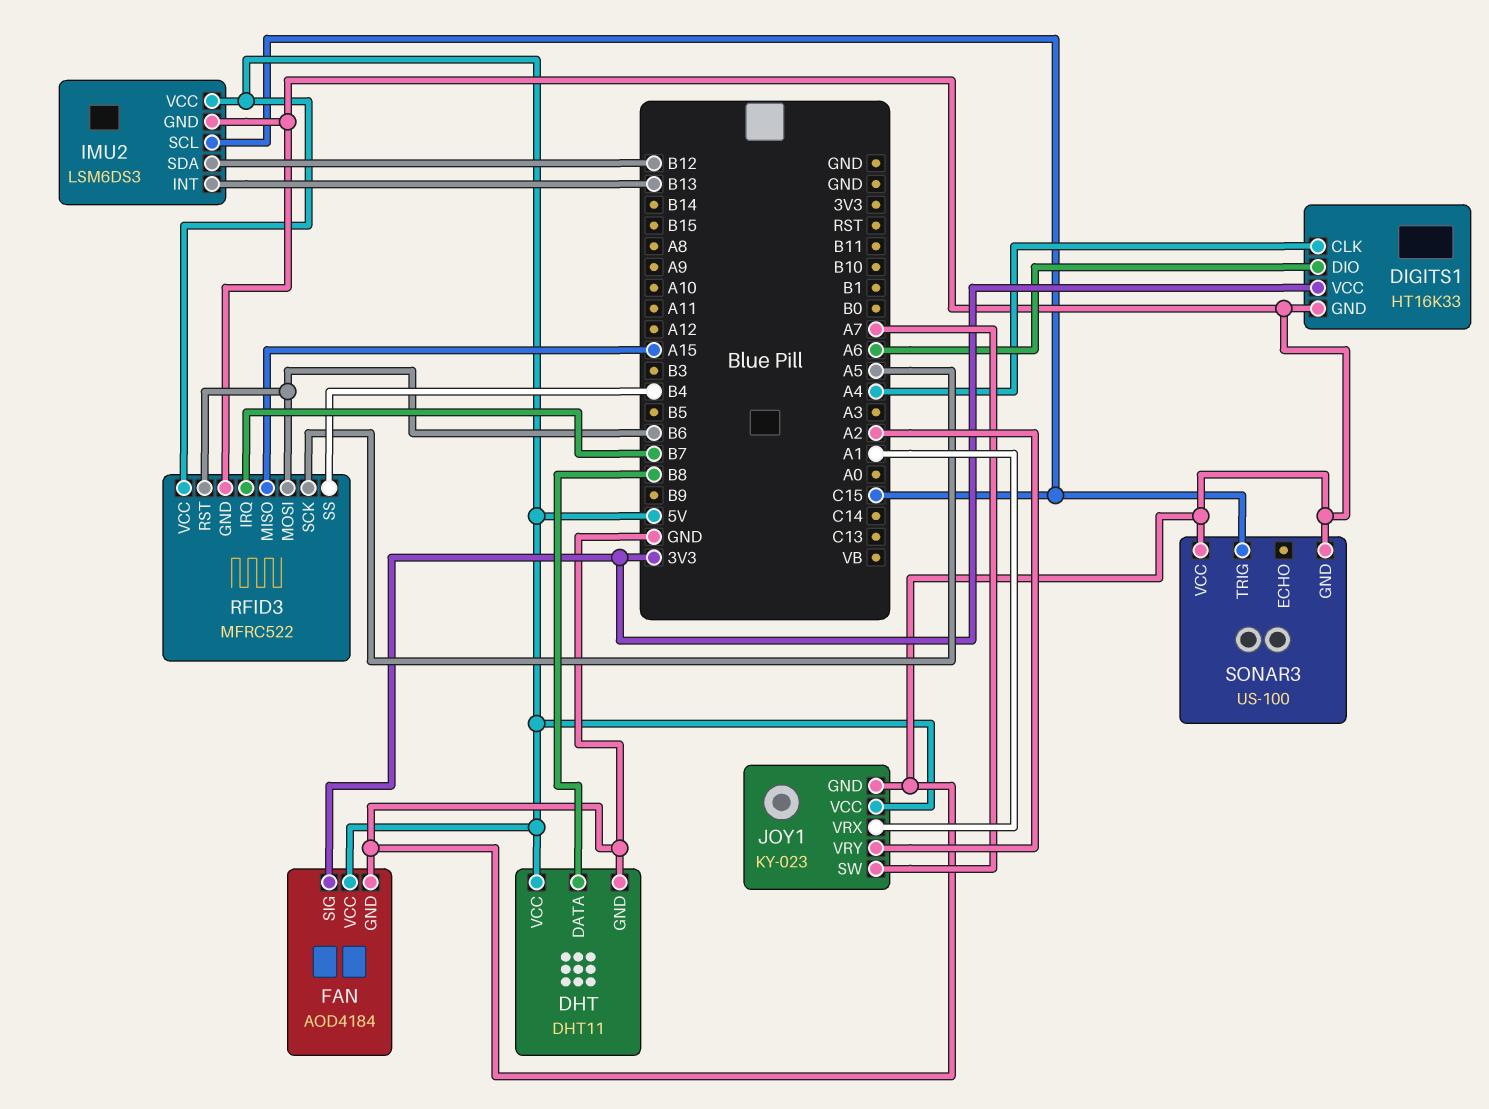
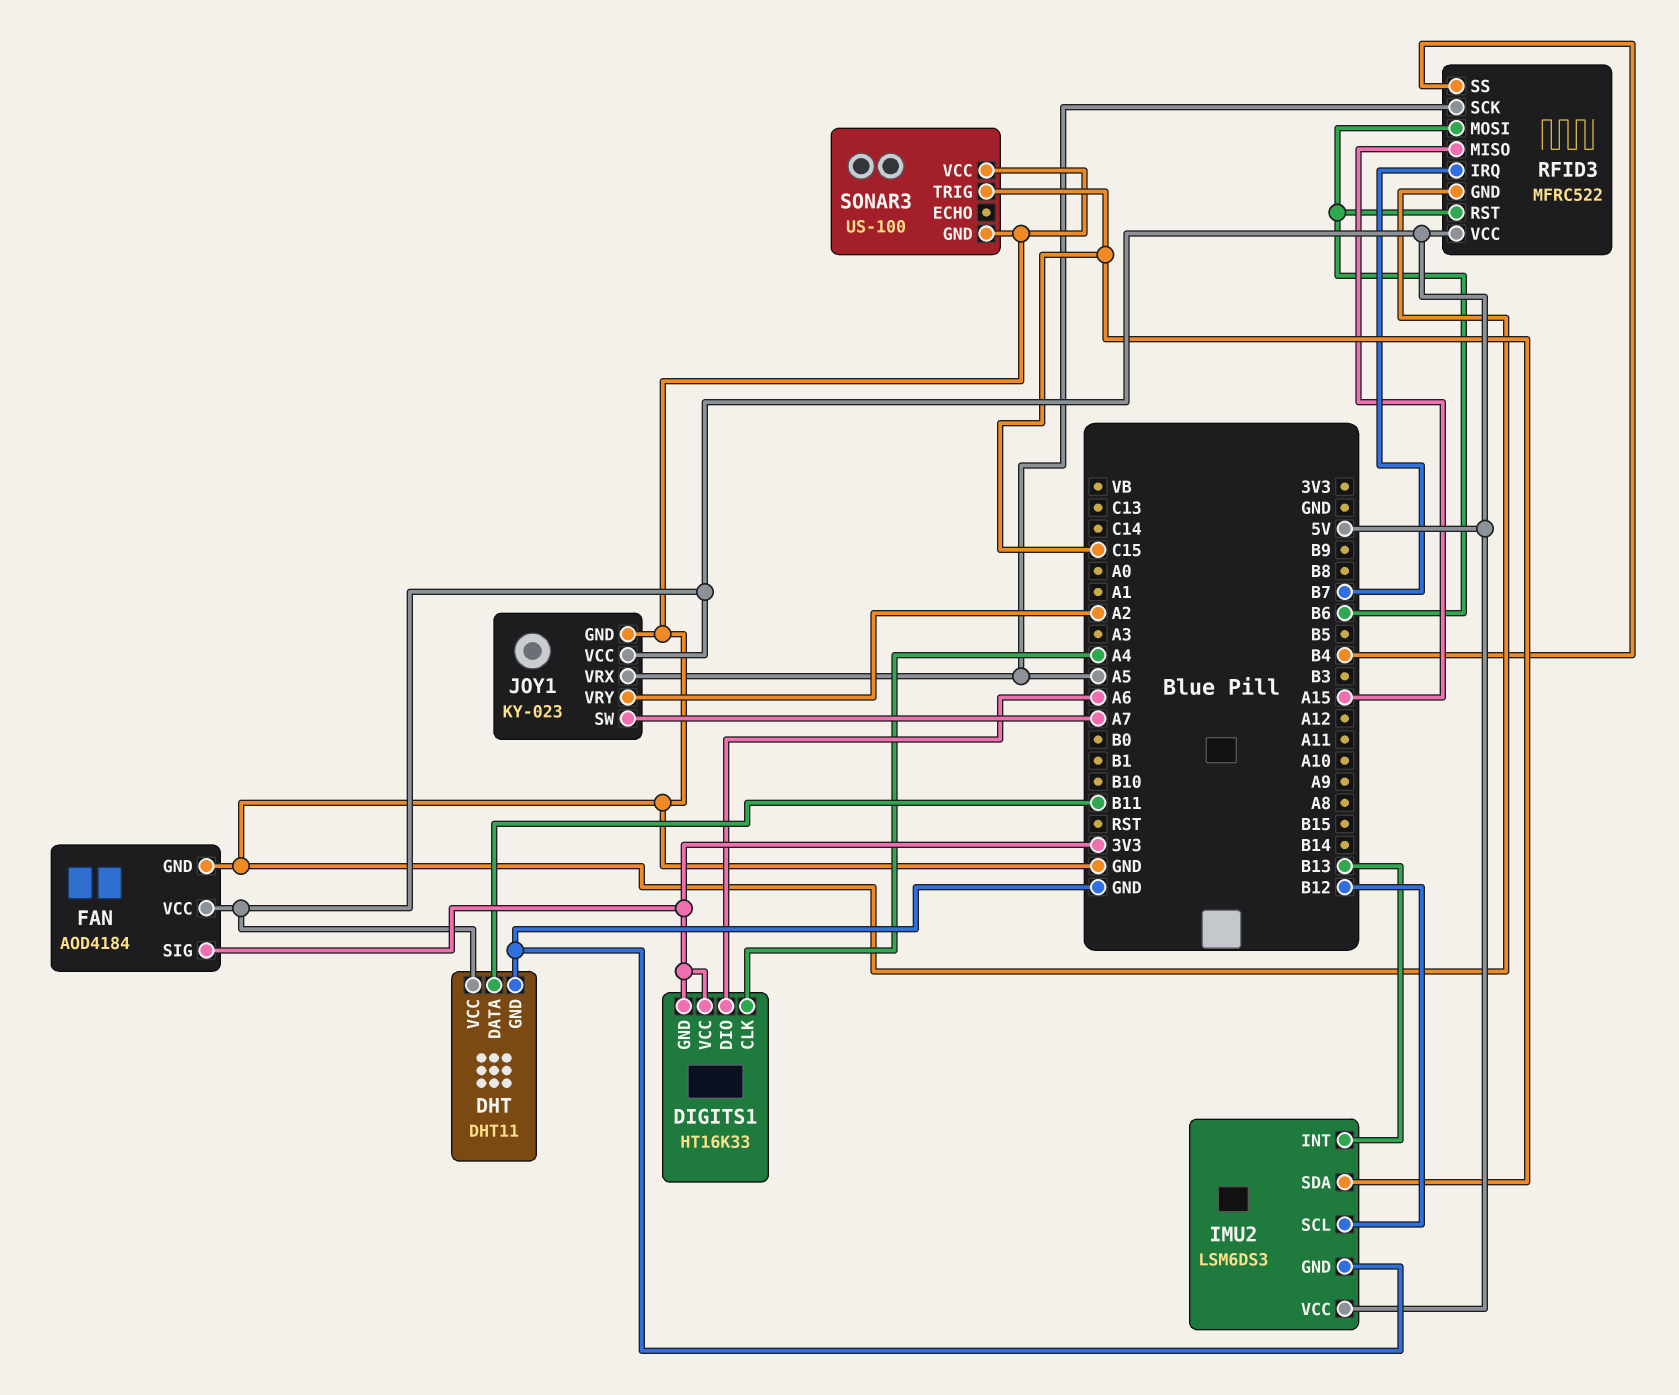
DHT pin DATA: B8 -> B11
DIGITS1 pin GND: GND -> 3V3
IMU2 pin SCL: C15 -> B12
IMU2 pin SDA: B12 -> C15
JOY1 pin VRX: A1 -> A5

